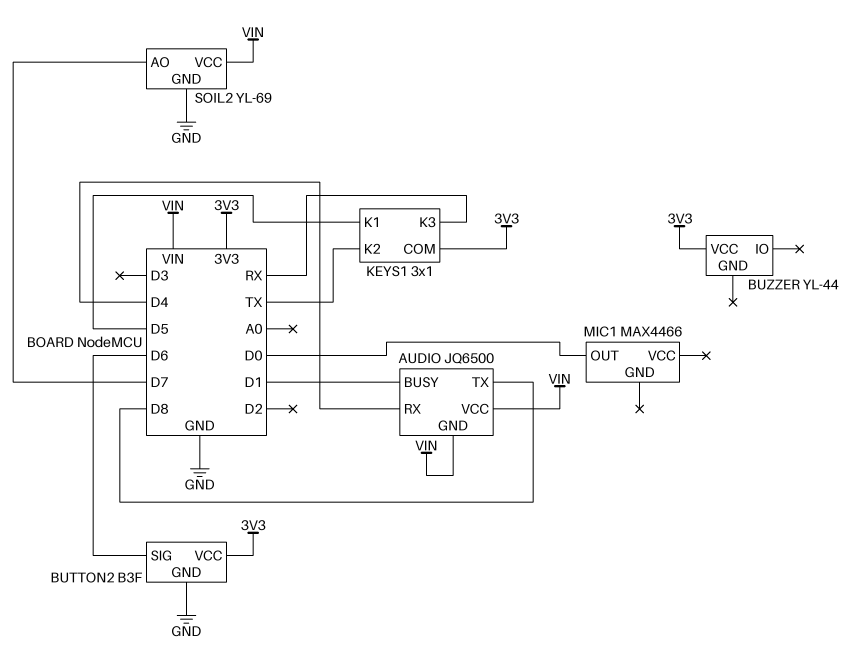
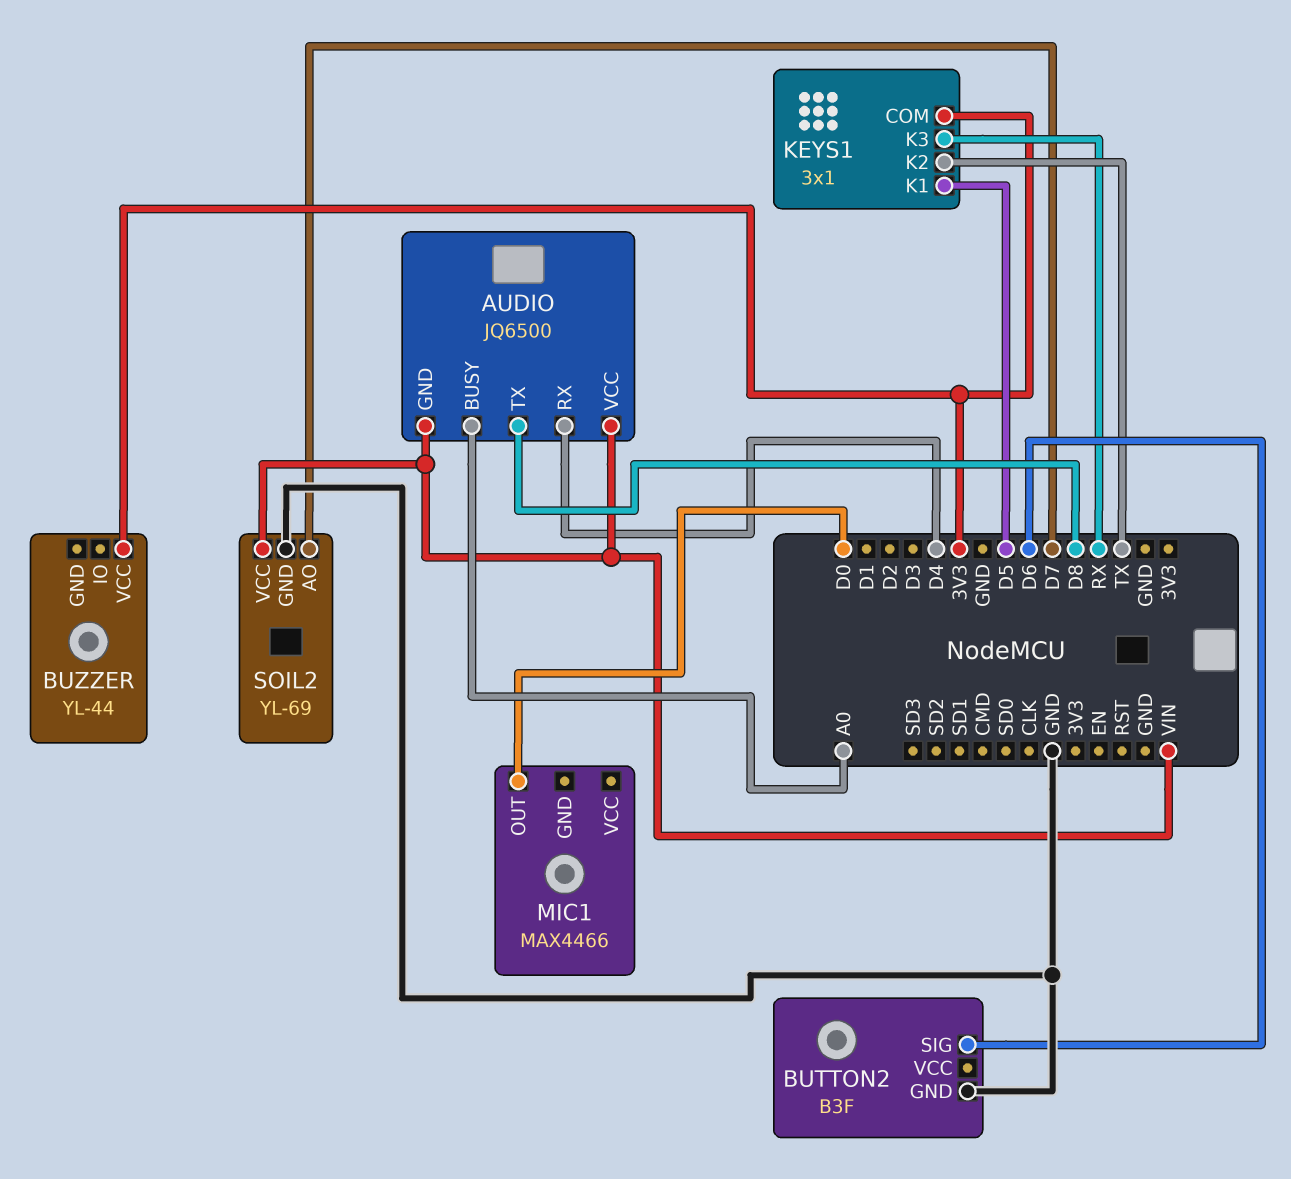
AUDIO pin BUSY: D1 -> A0
BUTTON2 pin VCC: 3V3 -> none

